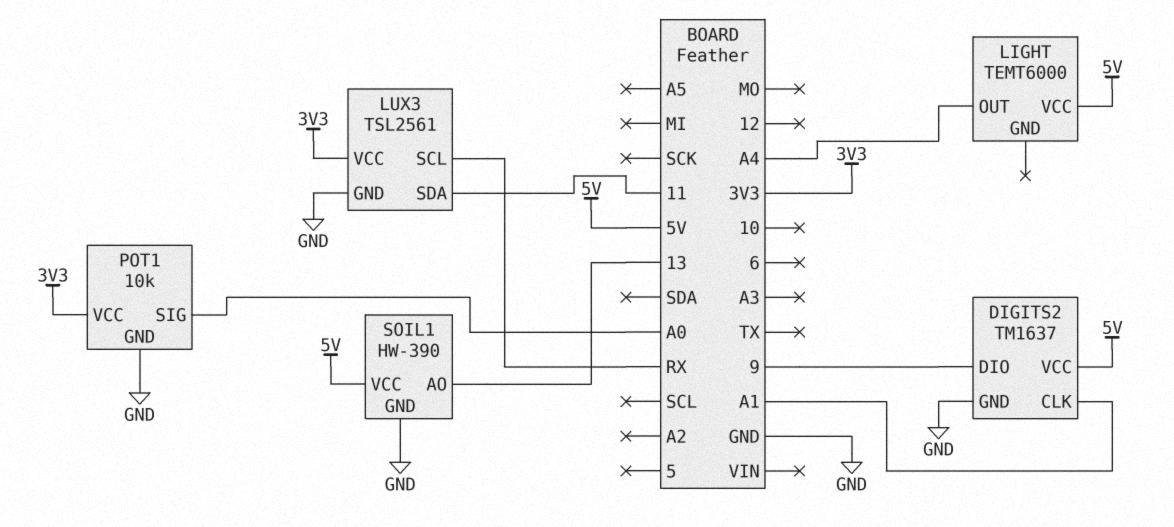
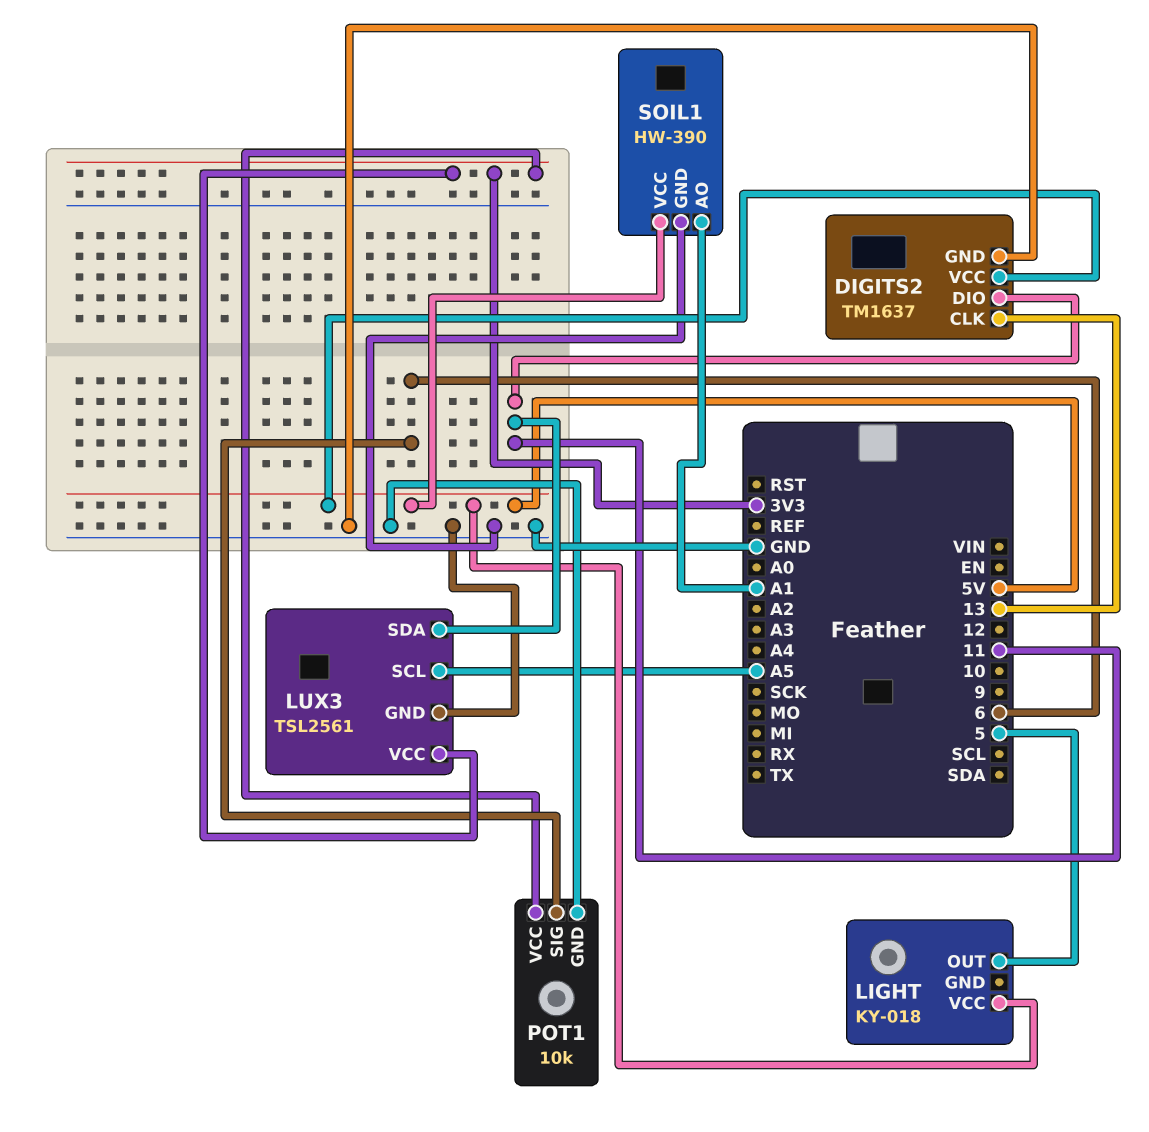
DIGITS2 pin CLK: A1 -> 13
DIGITS2 pin DIO: 9 -> 11
LIGHT: TEMT6000 -> KY-018
LIGHT pin OUT: A4 -> 5
LUX3 pin SCL: RX -> A5
POT1 pin SIG: A0 -> 6
SOIL1 pin AO: 13 -> A1

